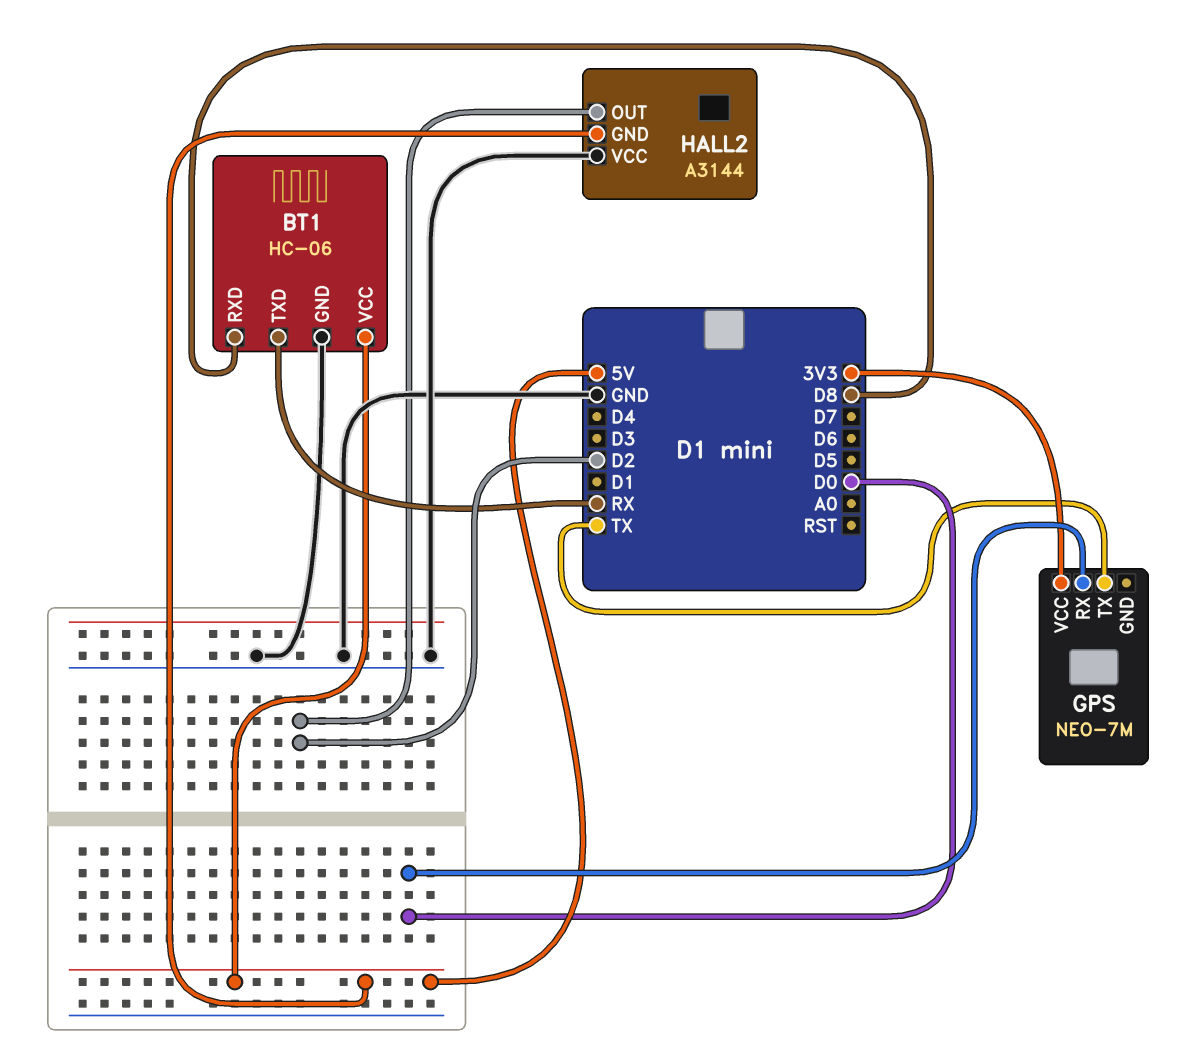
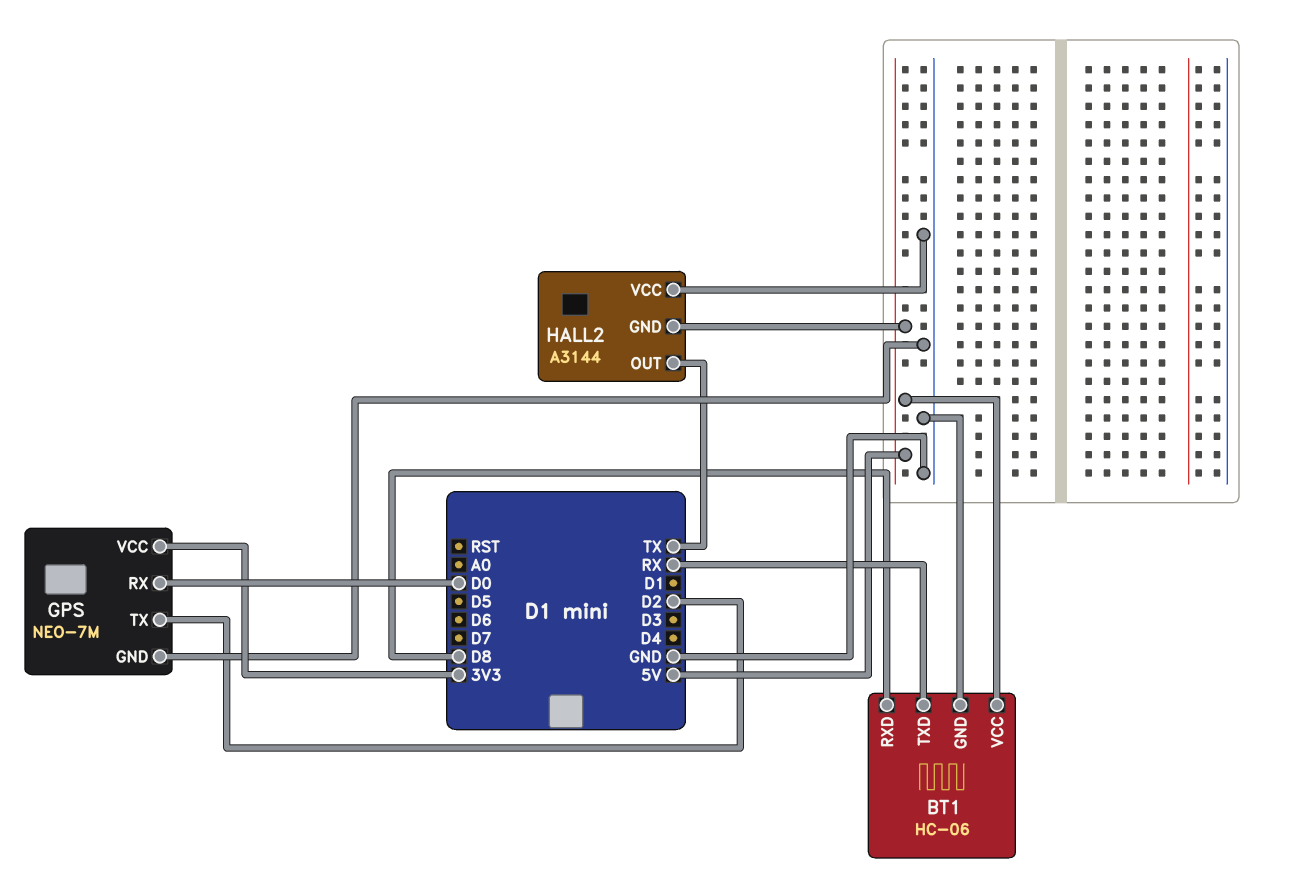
GPS pin GND: none -> GND
GPS pin TX: TX -> D2
HALL2 pin OUT: D2 -> TX

